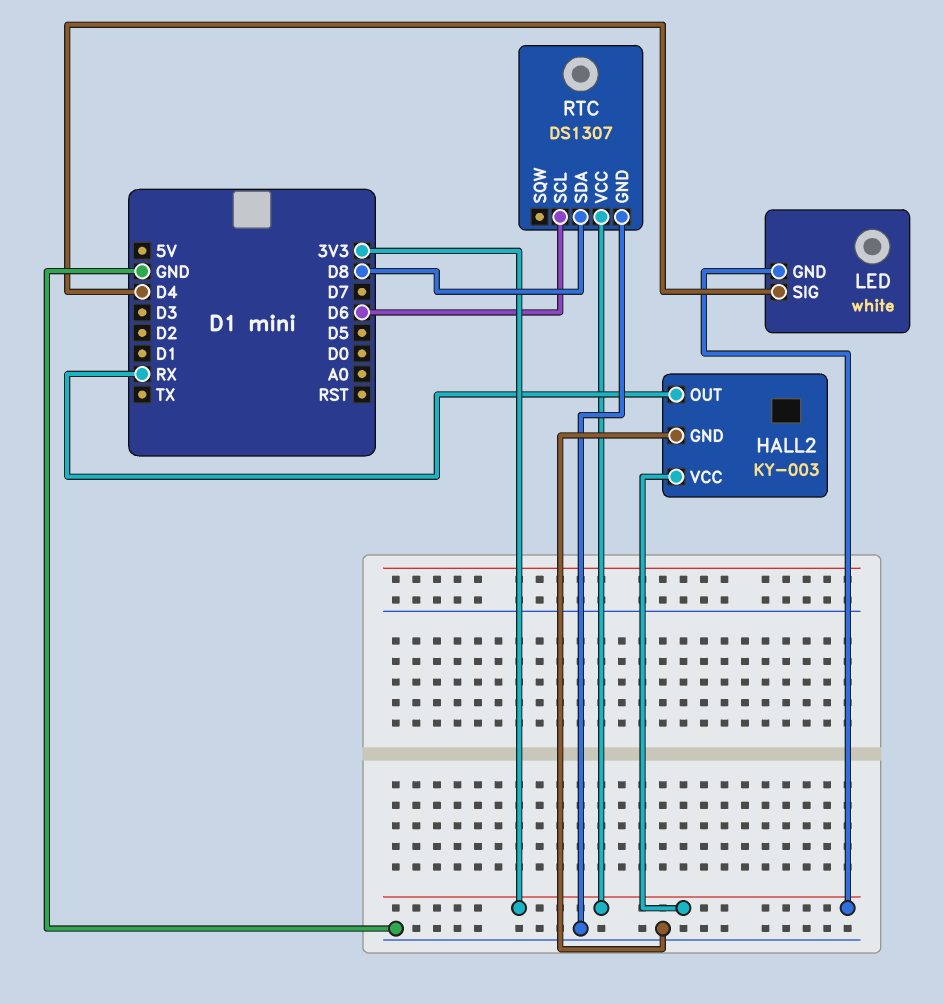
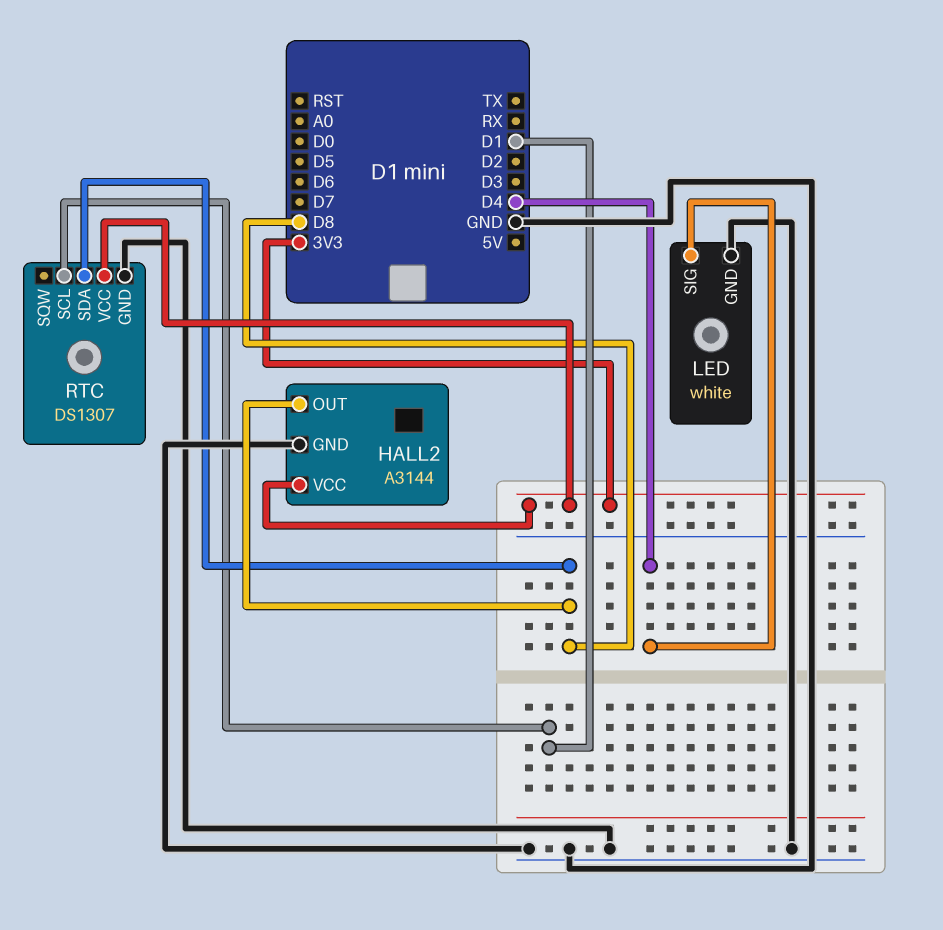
HALL2: KY-003 -> A3144
HALL2 pin OUT: RX -> D8
LED pin GND: 3V3 -> GND
RTC pin SCL: D6 -> D1

